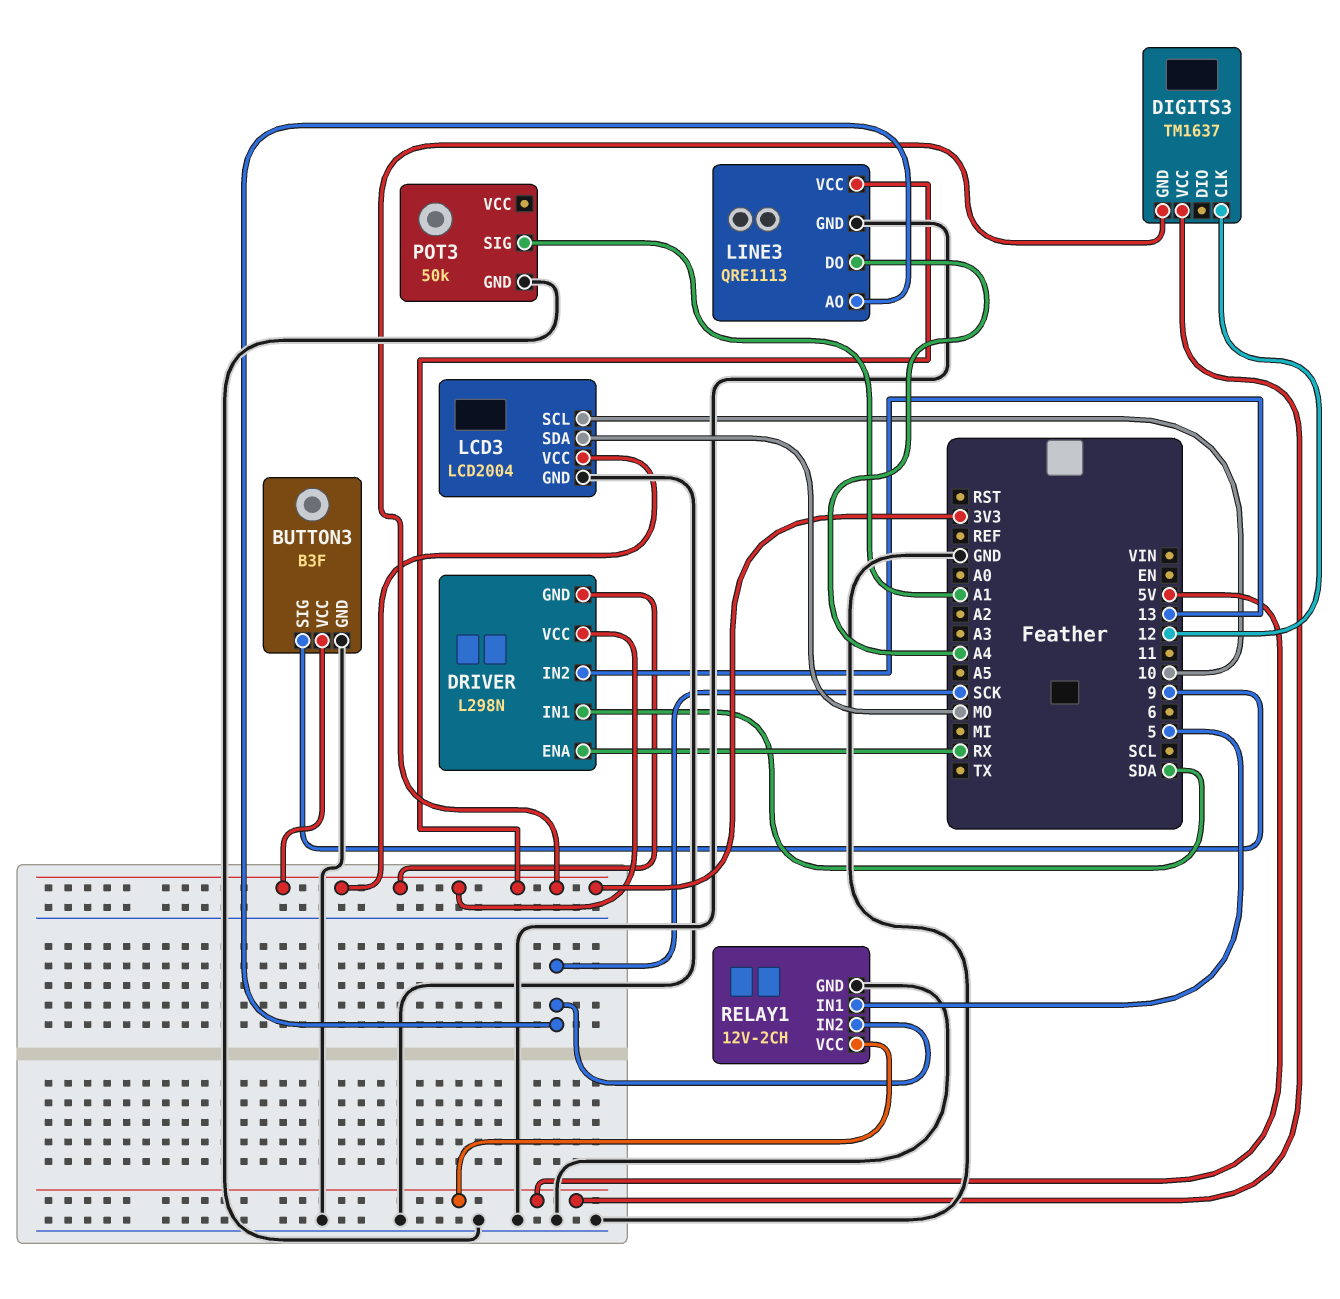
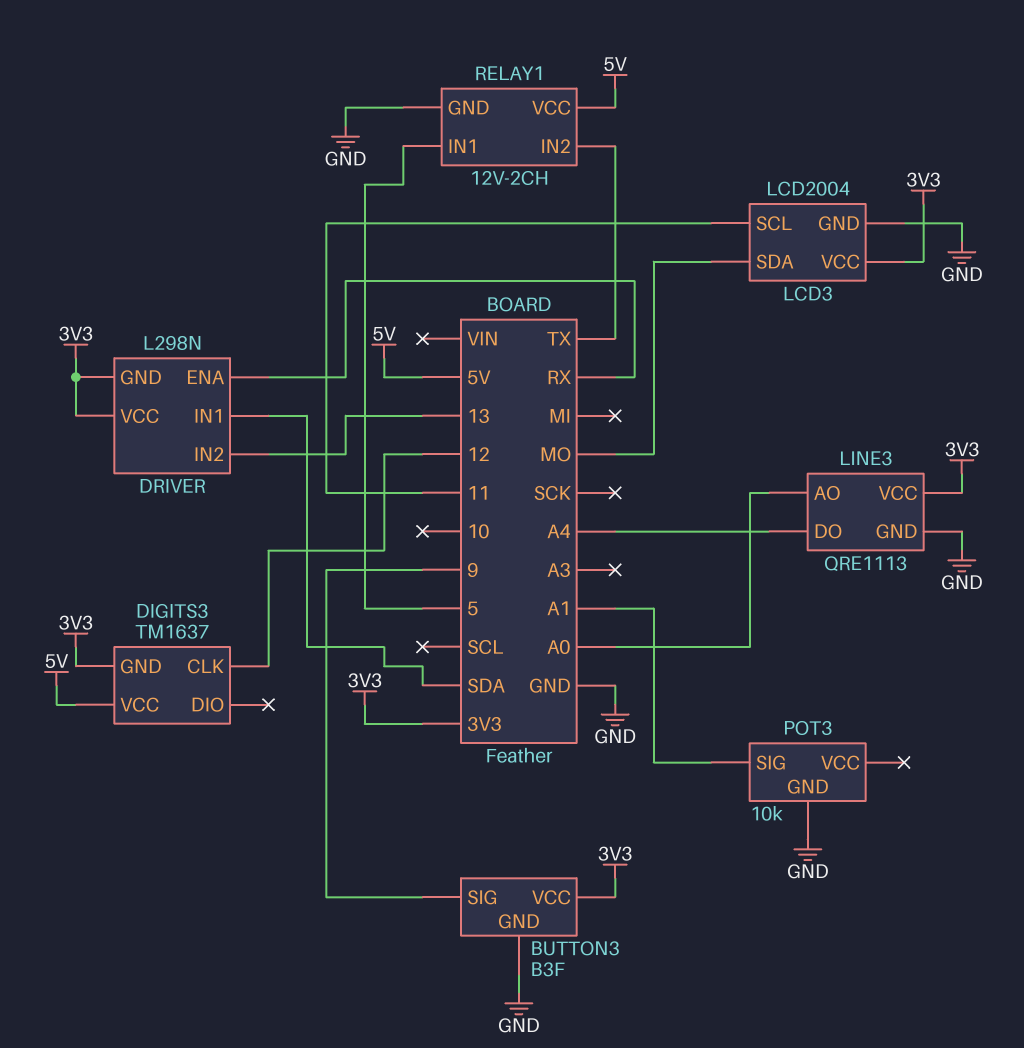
LCD3 pin SCL: 10 -> 11
LINE3 pin AO: SCK -> A0
POT3: 50k -> 10k
RELAY1 pin IN2: SCK -> TX

